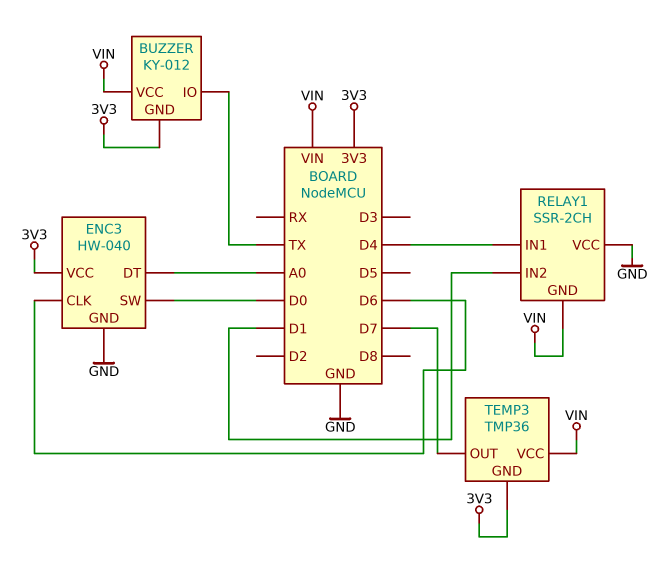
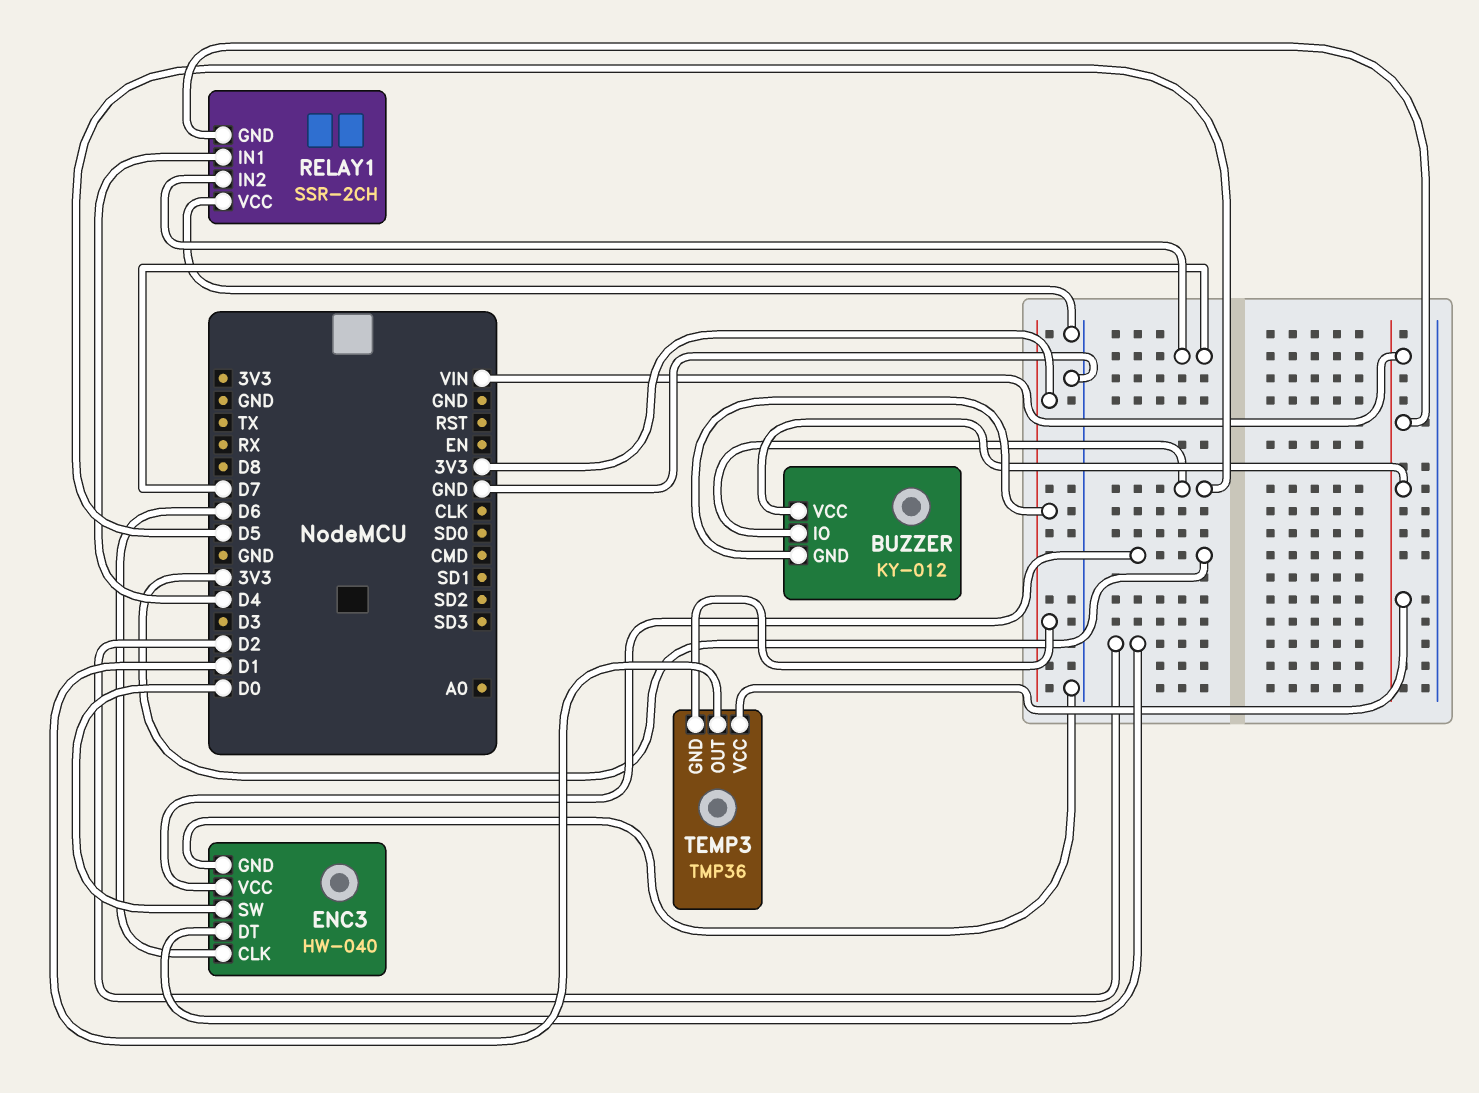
BUZZER pin IO: TX -> D5
ENC3 pin DT: A0 -> D2
RELAY1 pin IN2: D1 -> D7
TEMP3 pin OUT: D7 -> D1

